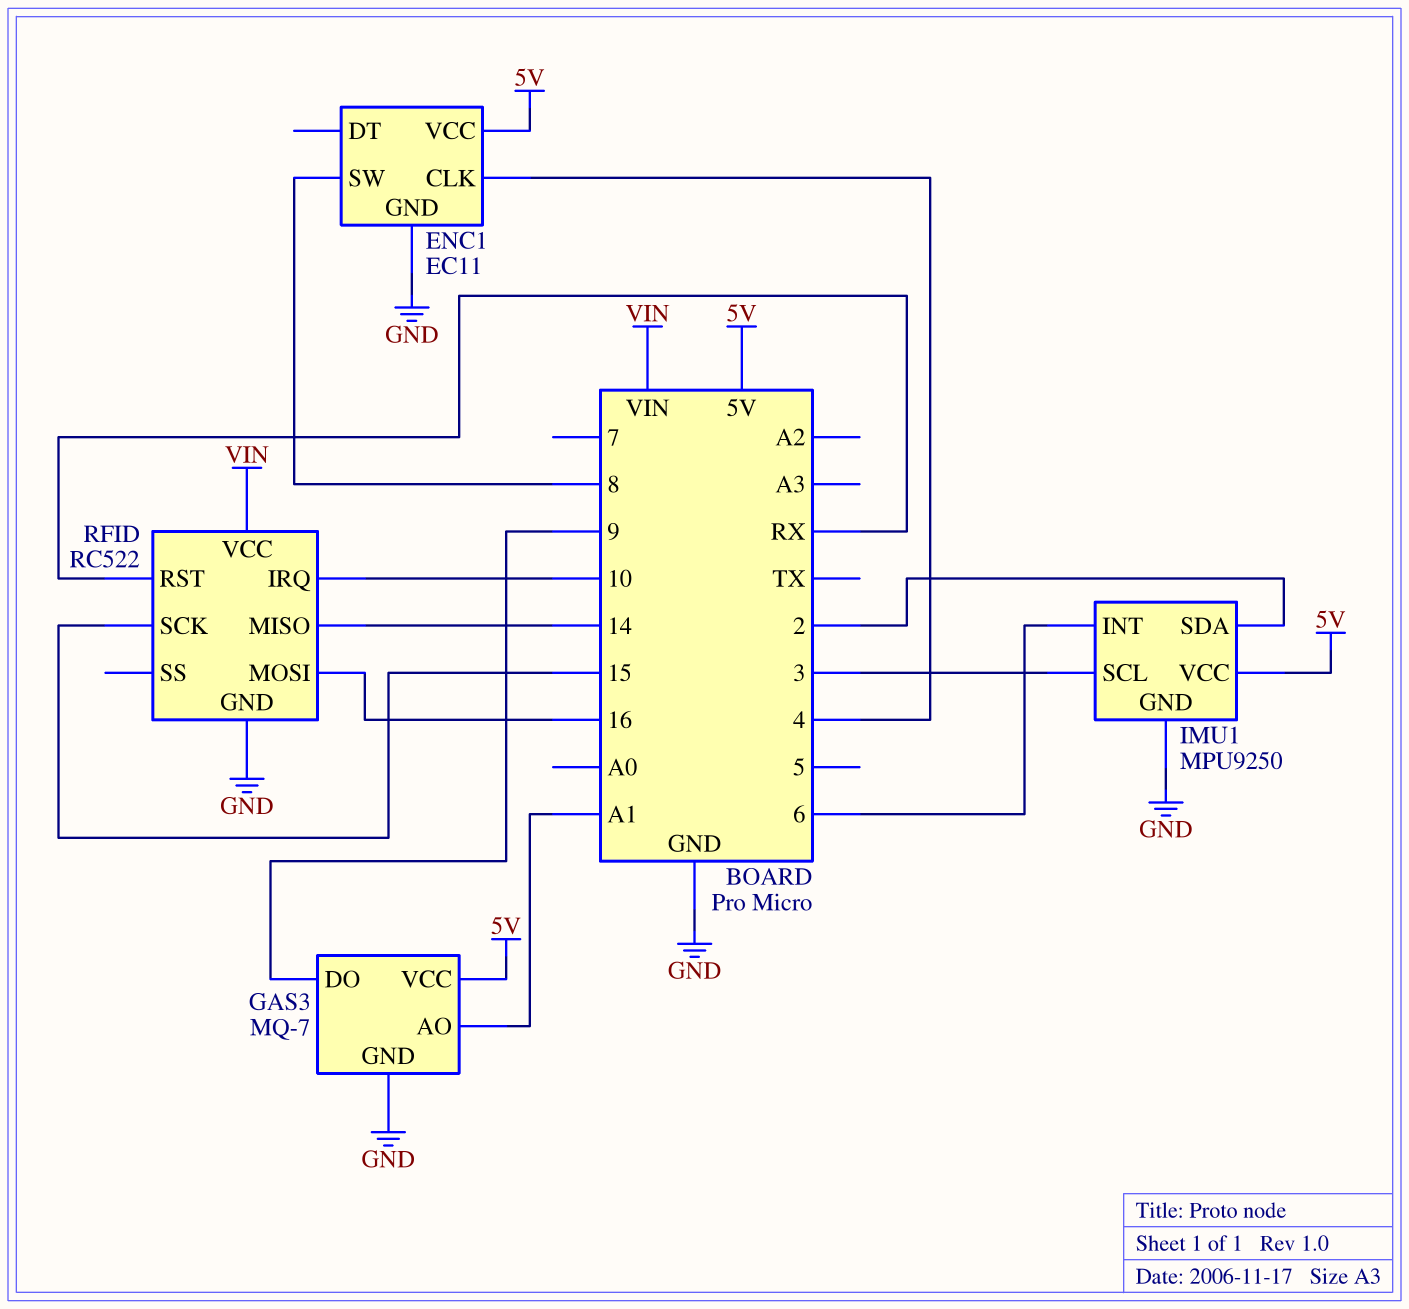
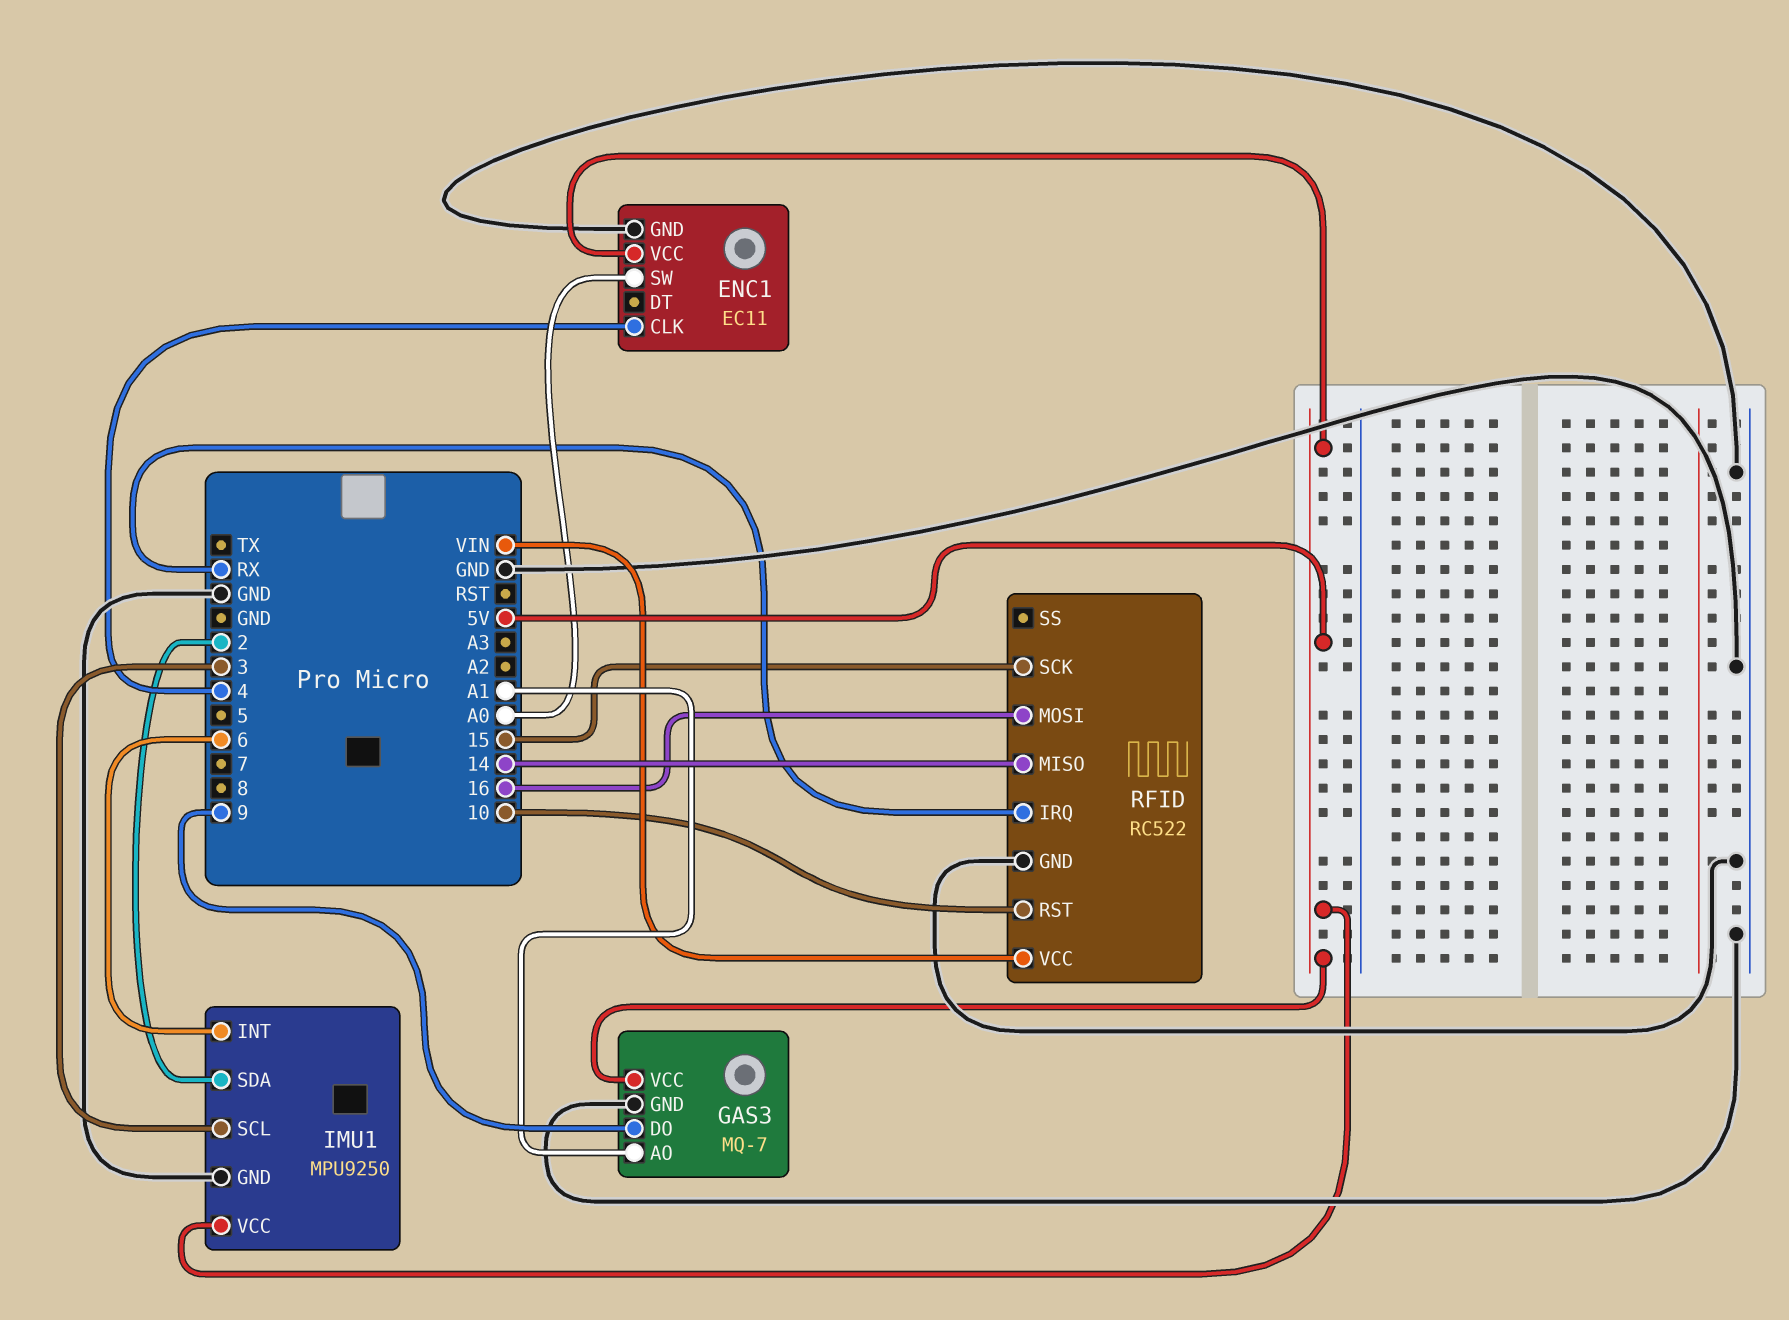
ENC1 pin SW: 8 -> A0
RFID pin IRQ: 10 -> RX
RFID pin RST: RX -> 10

